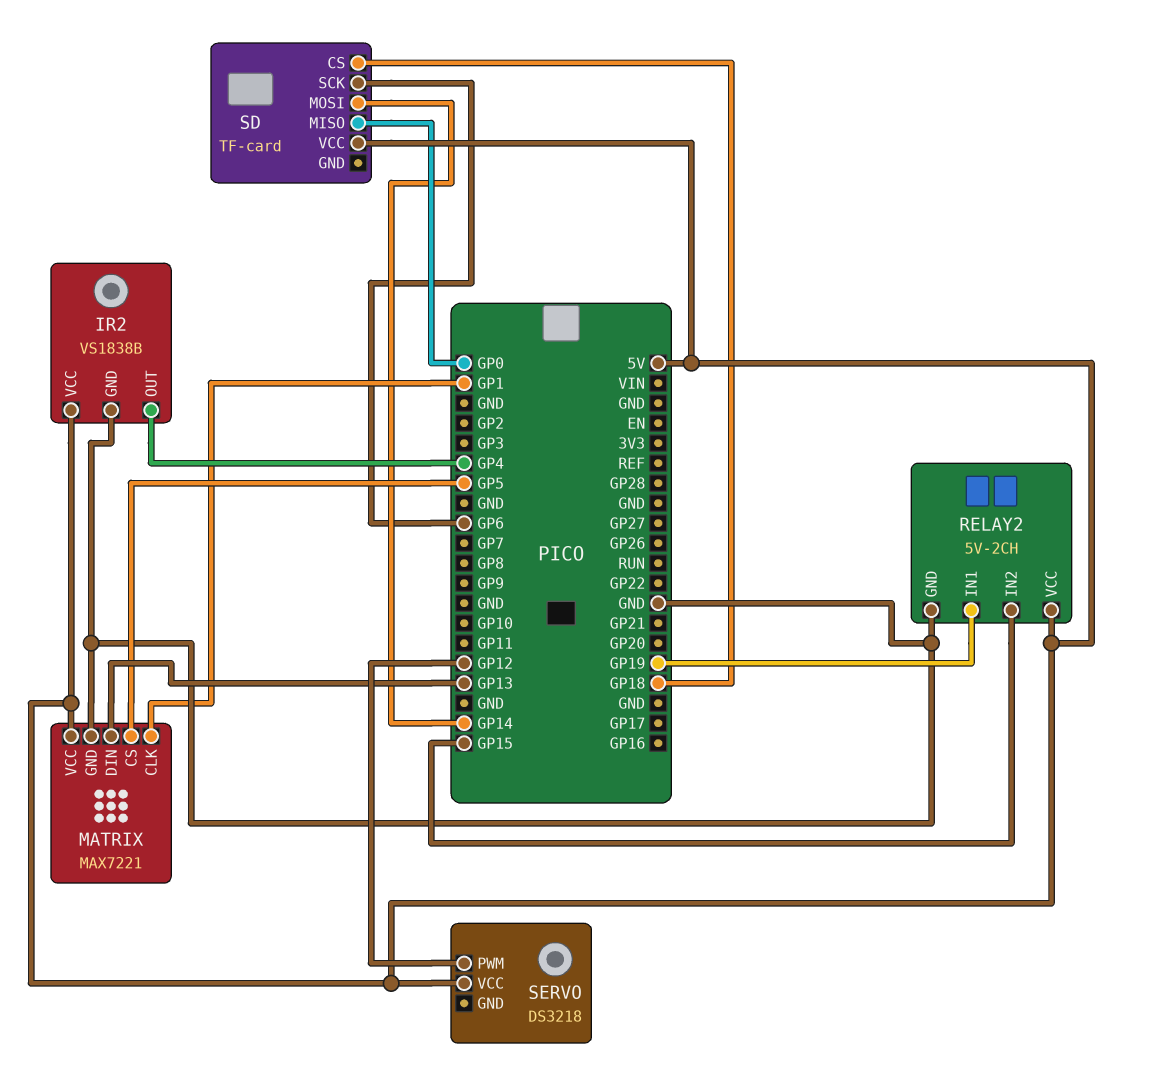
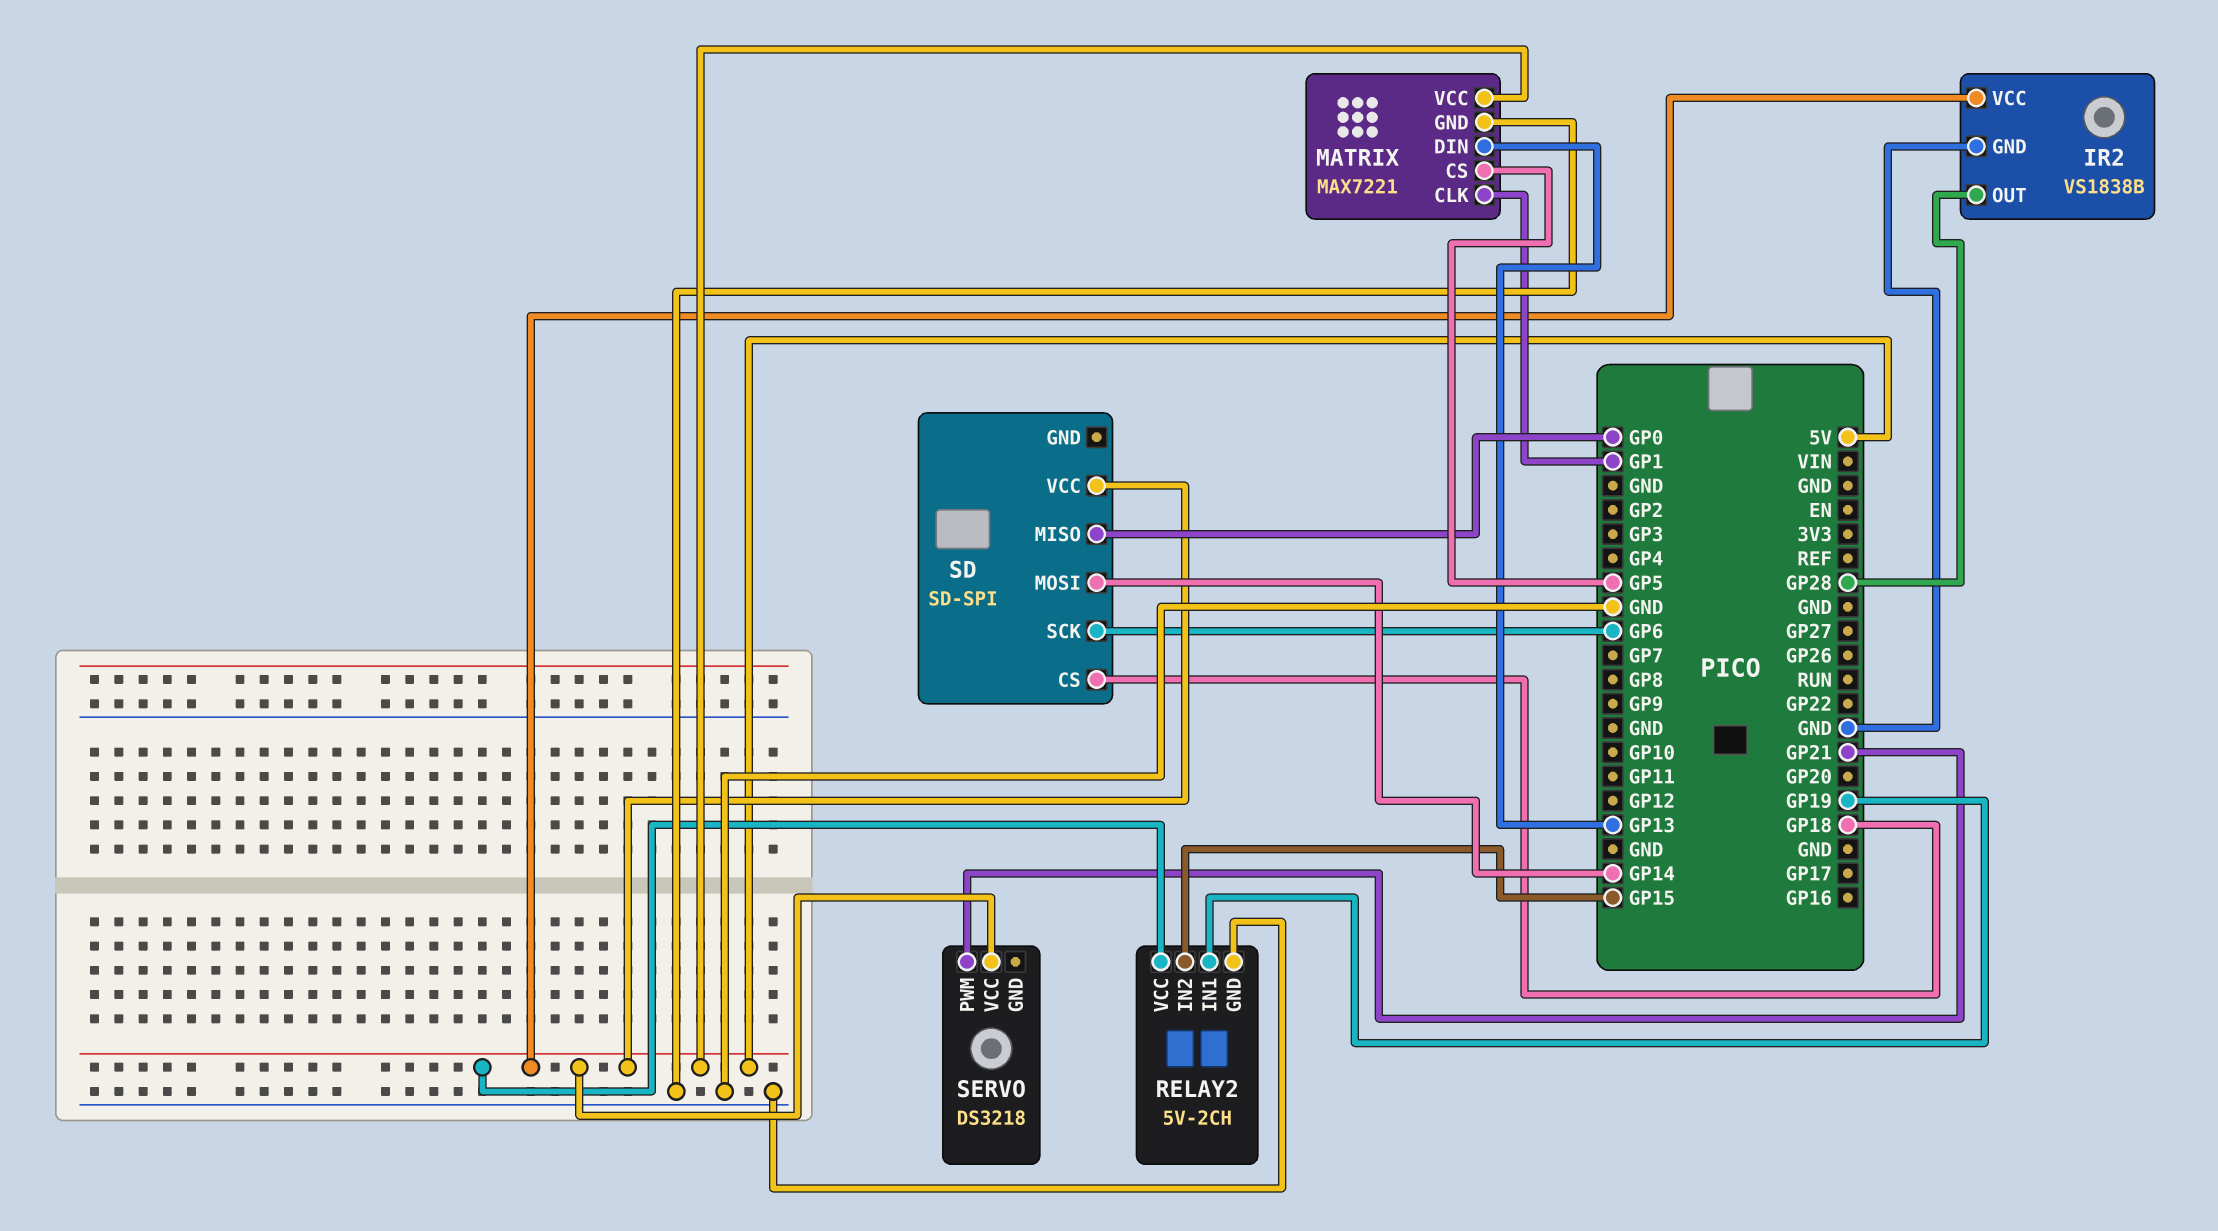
IR2 pin OUT: GP4 -> GP28
SD: TF-card -> SD-SPI
SERVO pin PWM: GP12 -> GP21

